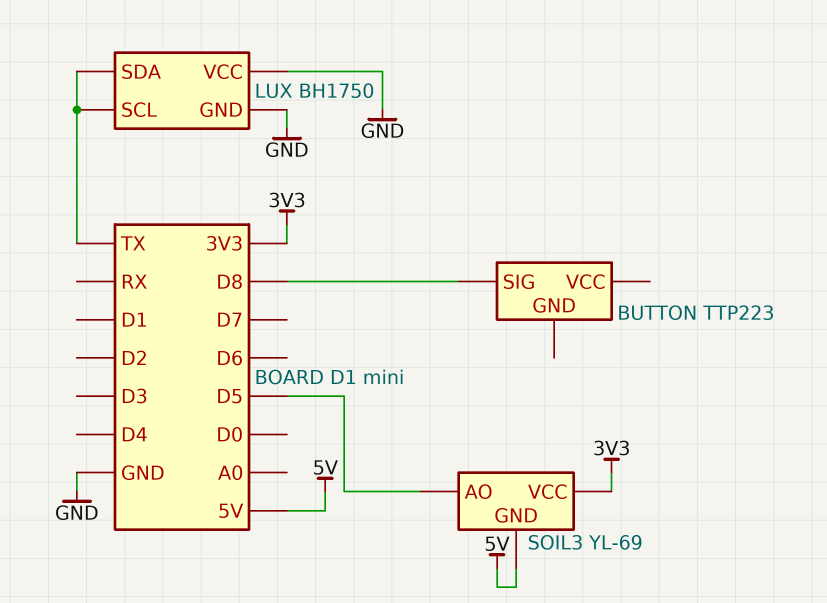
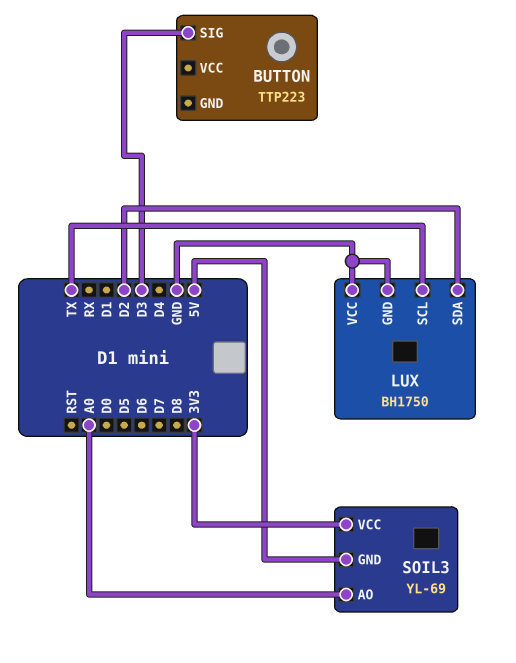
BUTTON pin SIG: D8 -> D3
LUX pin SDA: TX -> D2
SOIL3 pin AO: D5 -> A0

